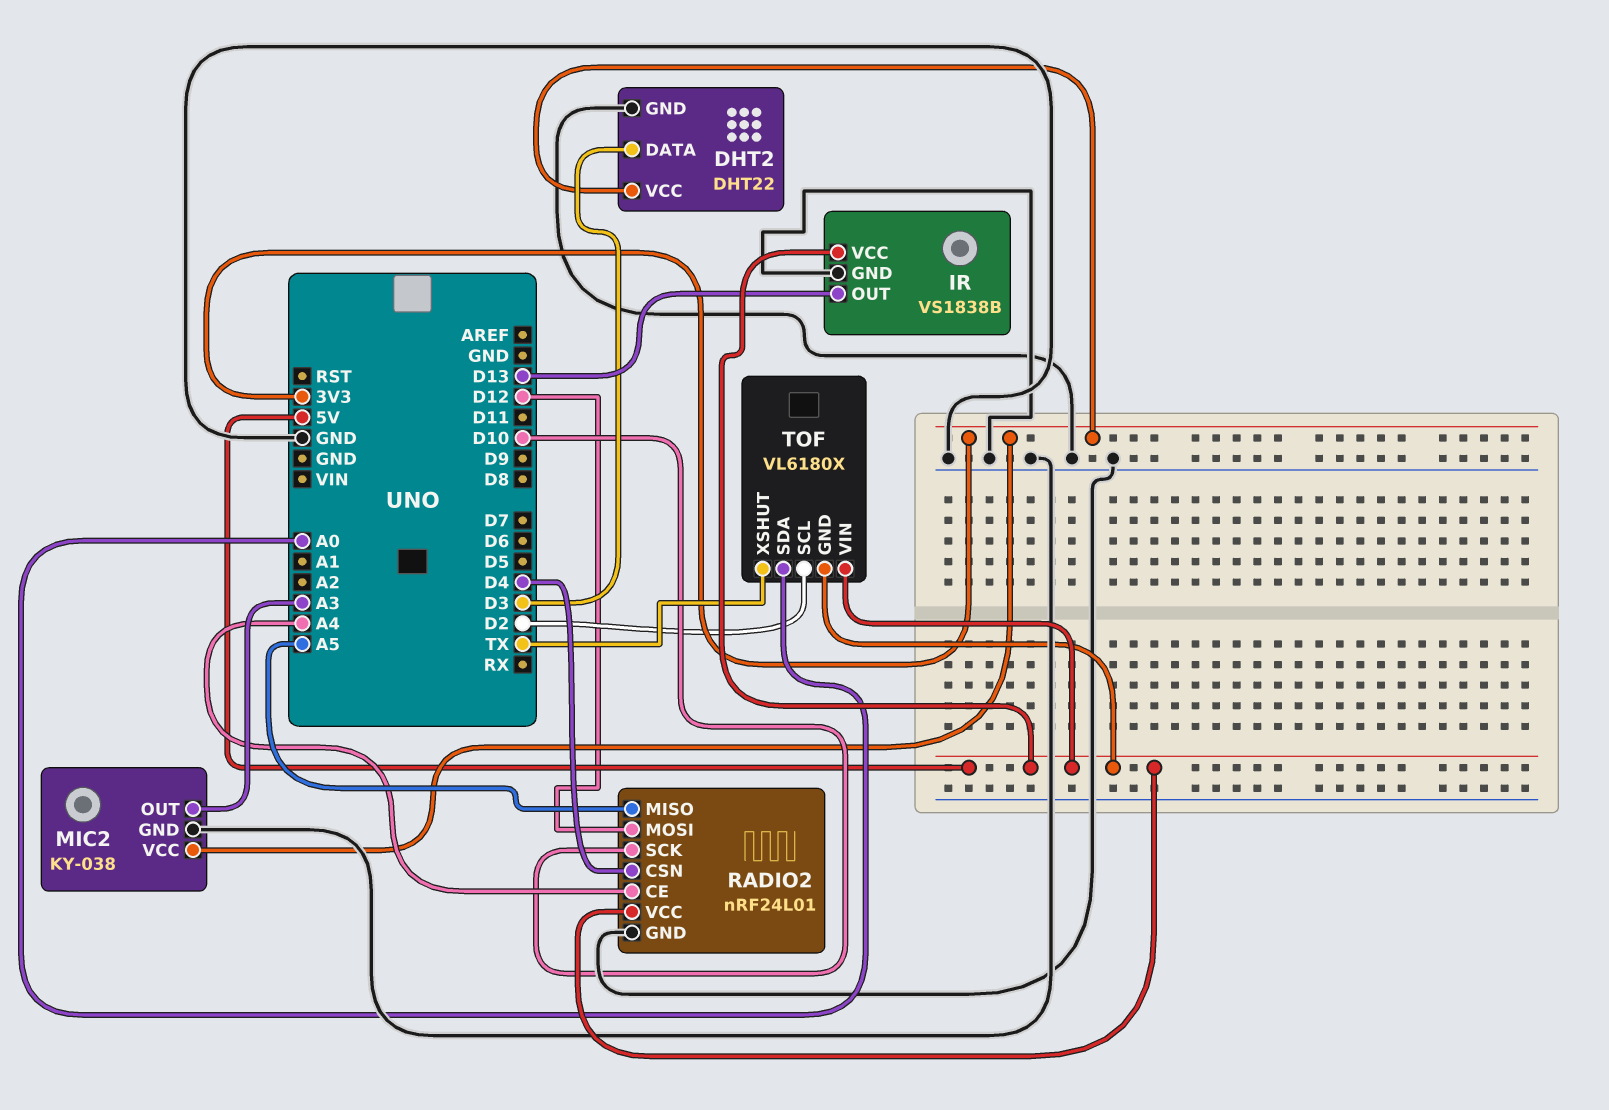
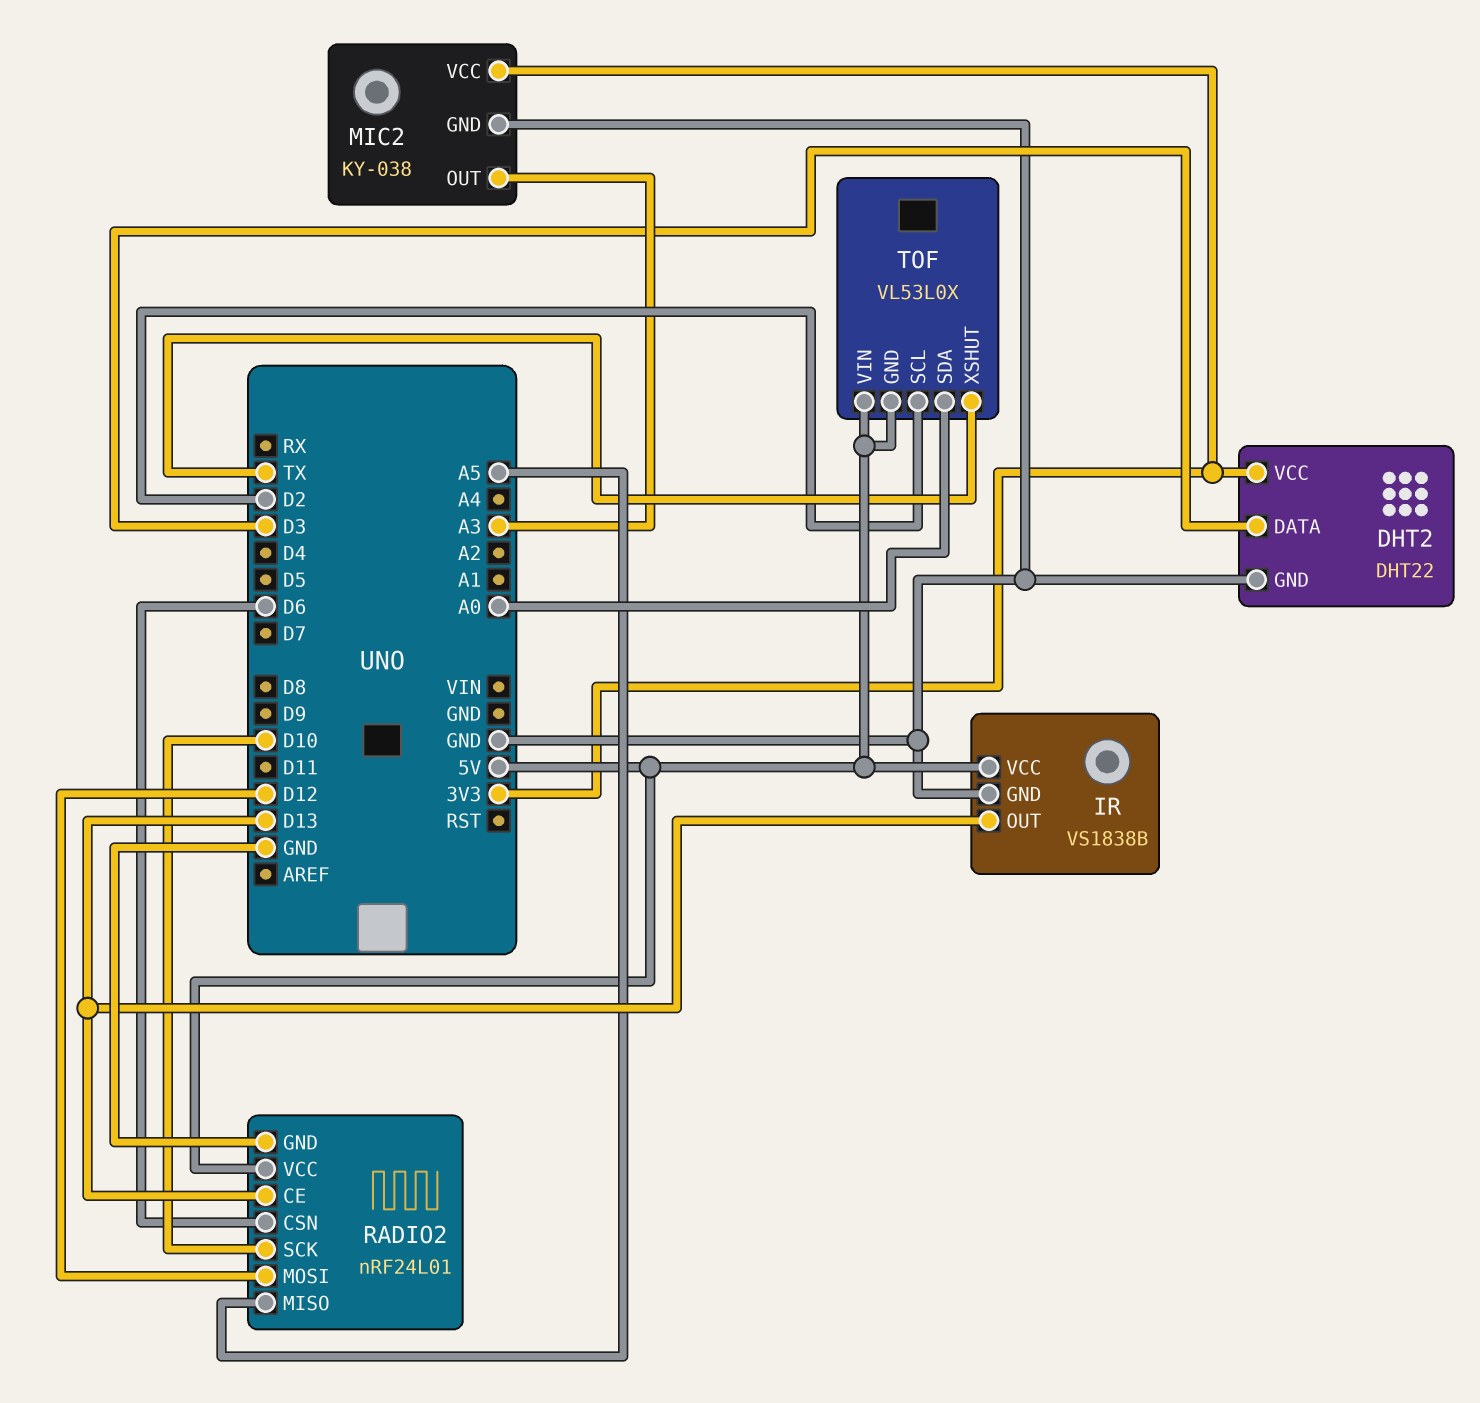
RADIO2 pin CE: A4 -> D13
RADIO2 pin CSN: D4 -> D6
TOF: VL6180X -> VL53L0X

